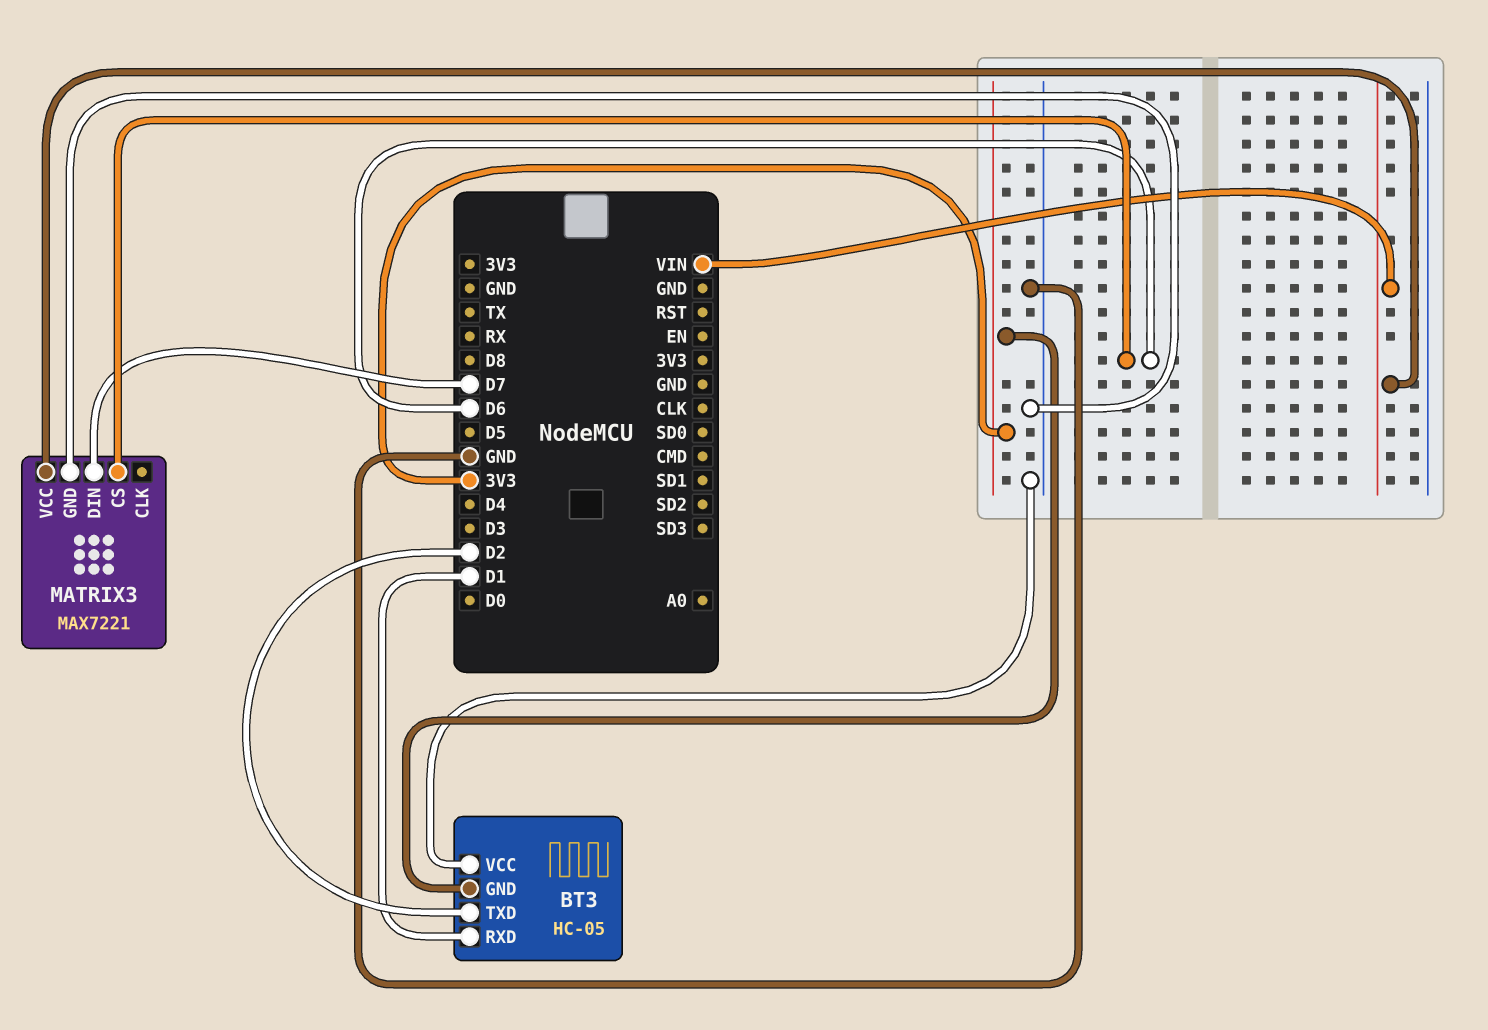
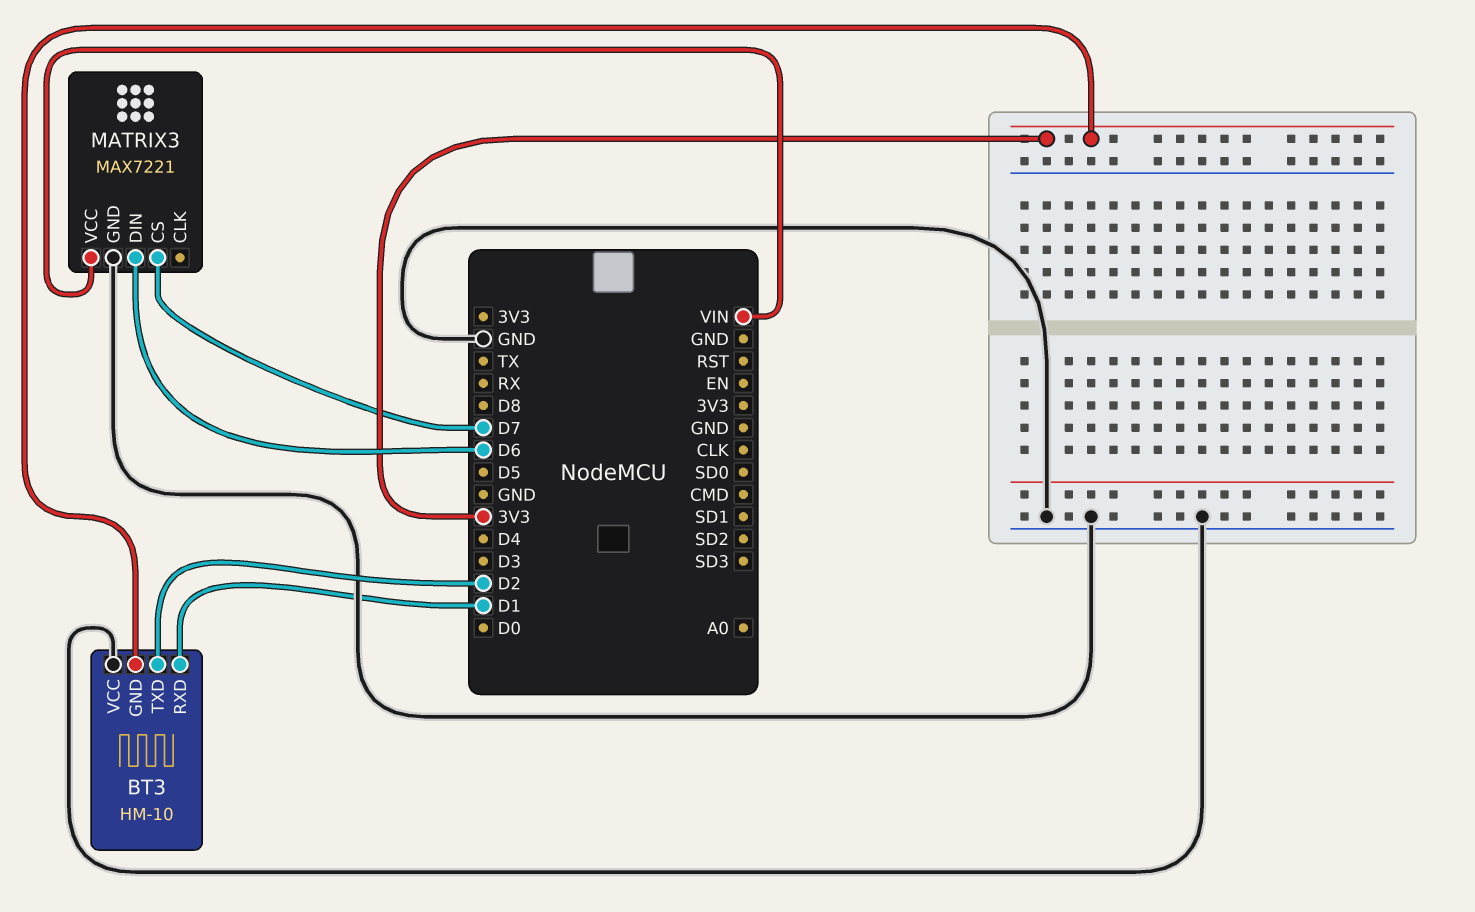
BT3: HC-05 -> HM-10
MATRIX3 pin CS: D6 -> D7
MATRIX3 pin DIN: D7 -> D6

